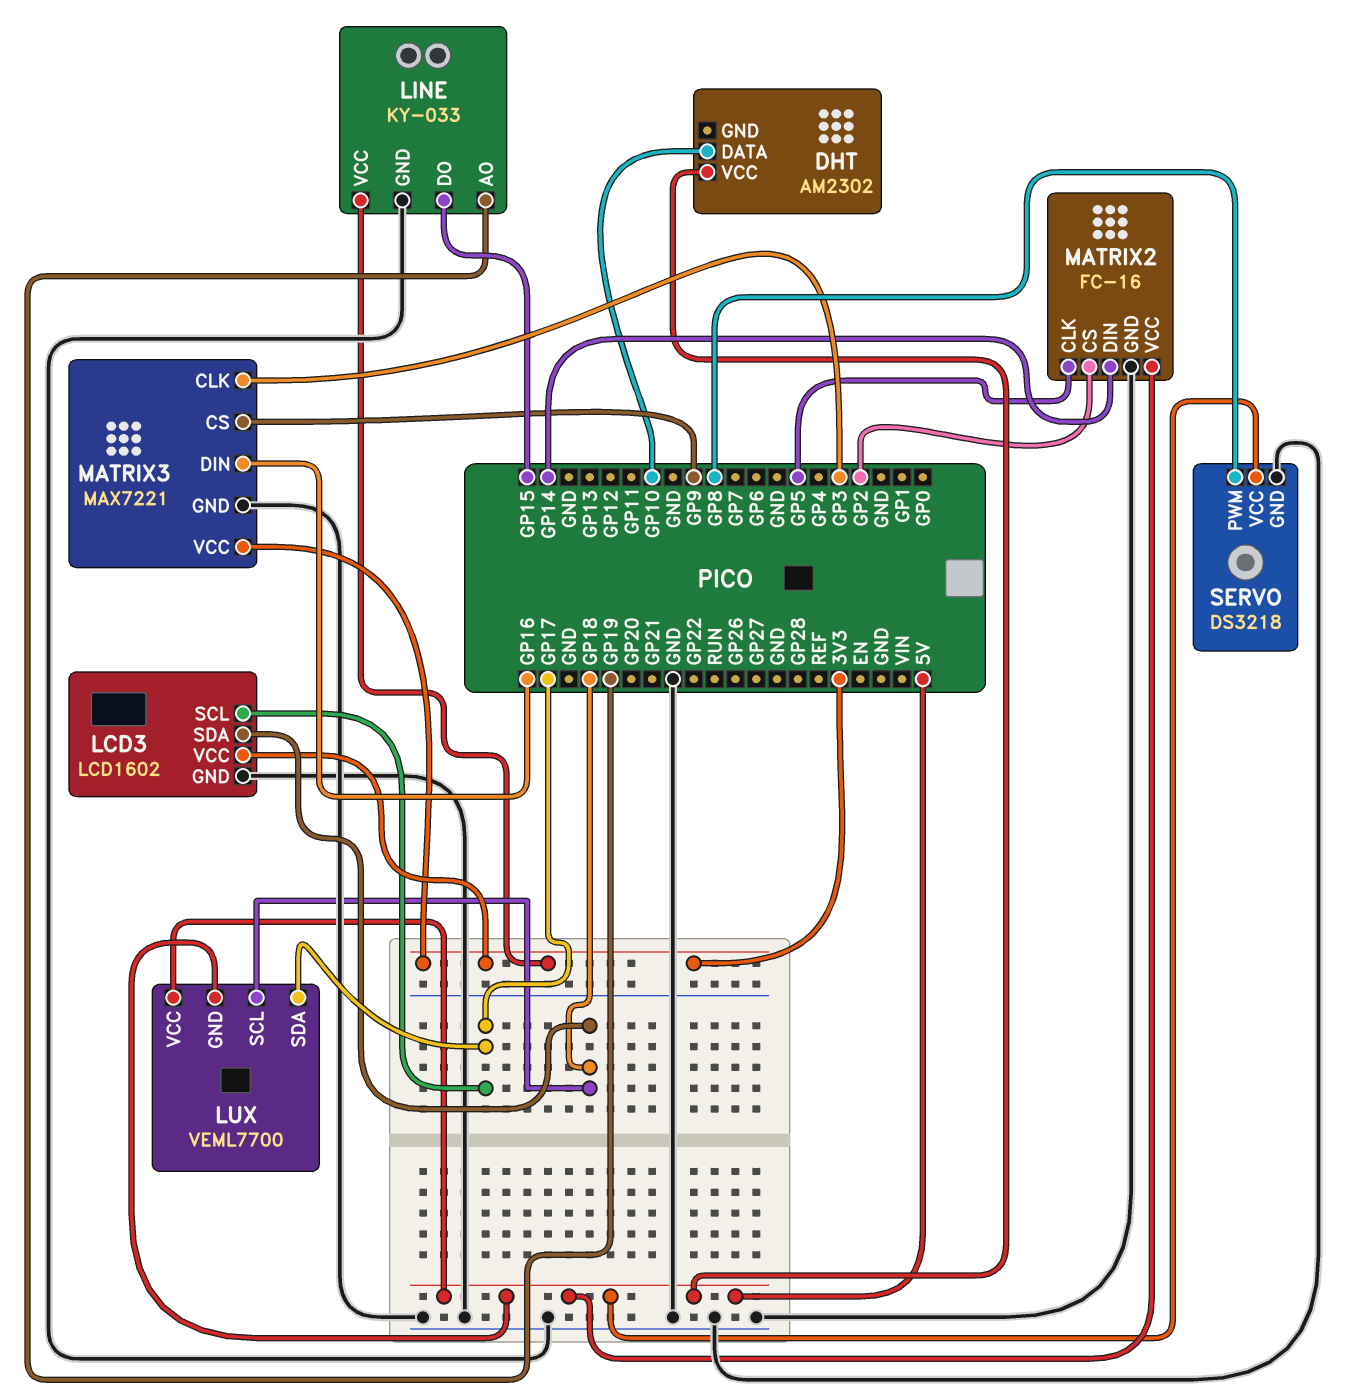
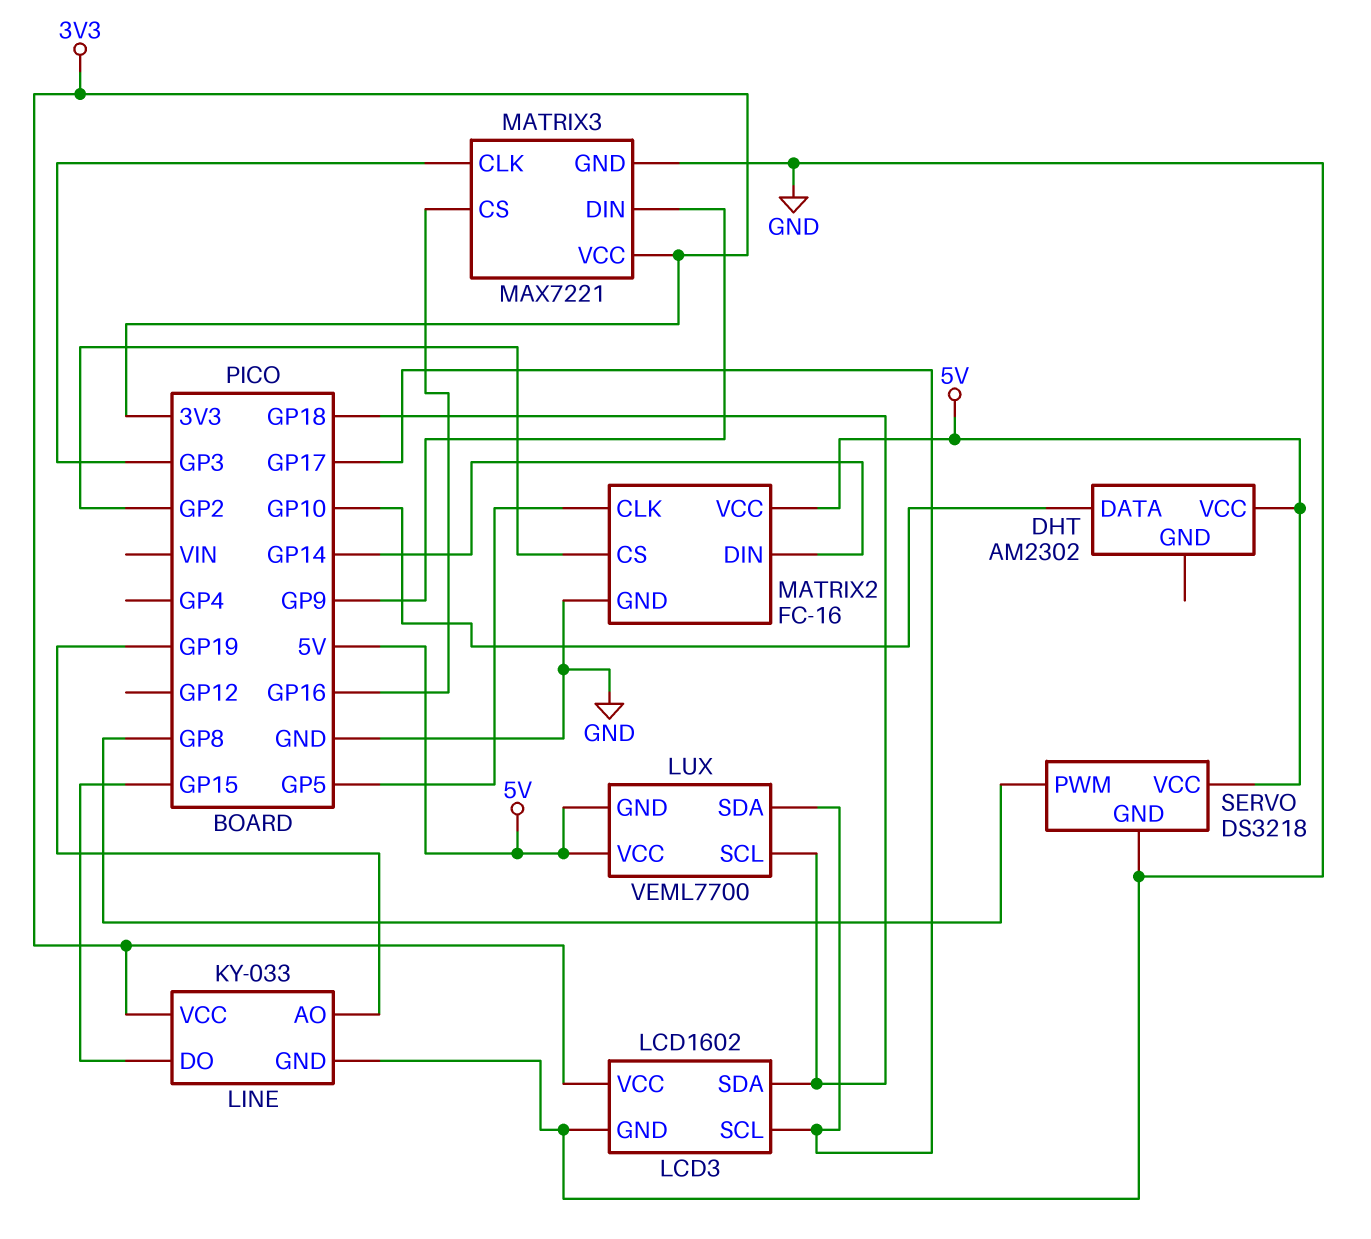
MATRIX3 pin CS: GP9 -> GP16
MATRIX3 pin DIN: GP16 -> GP9

